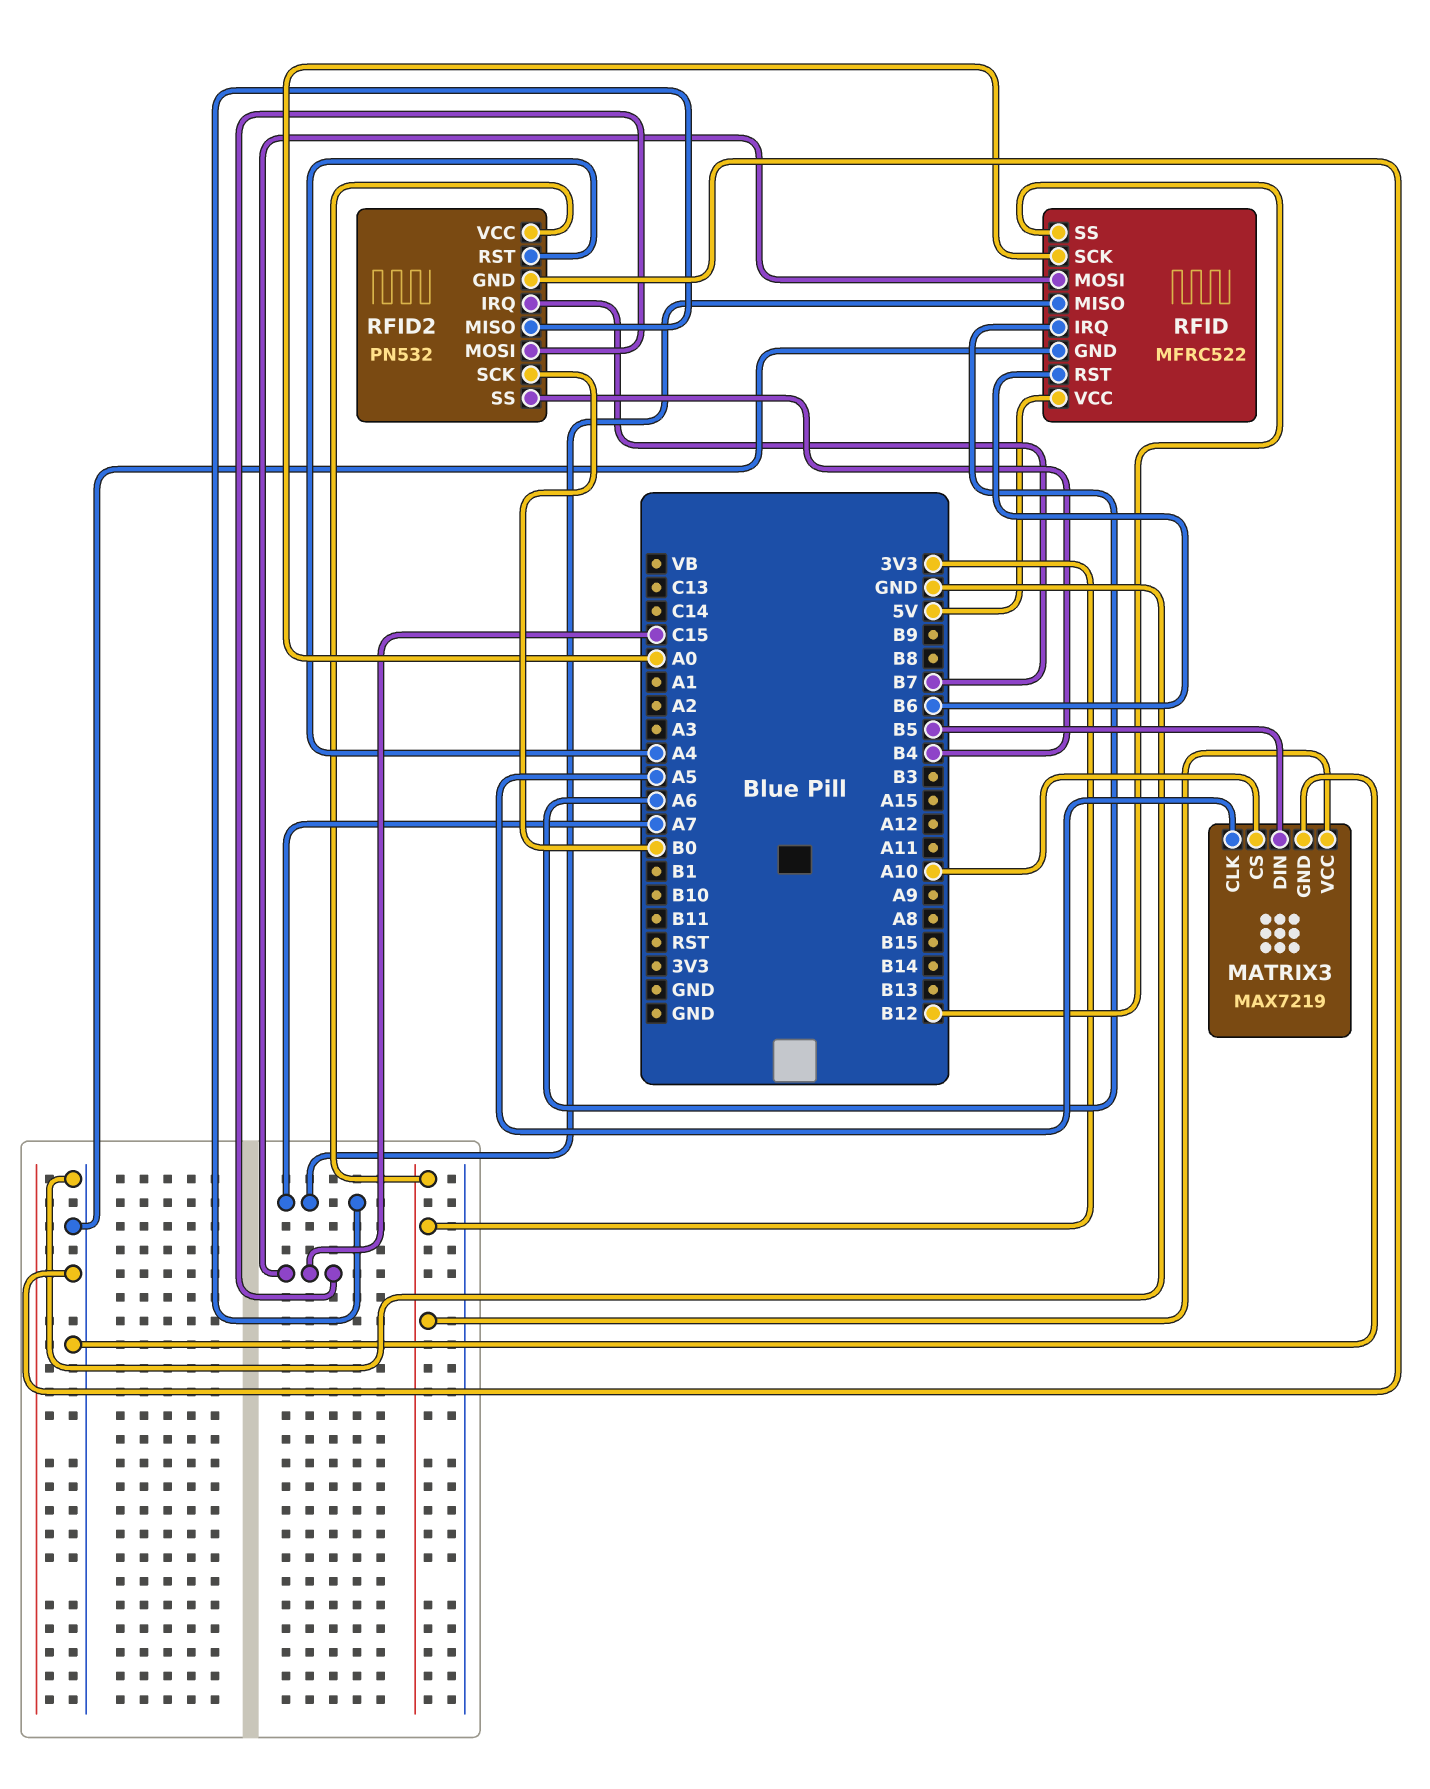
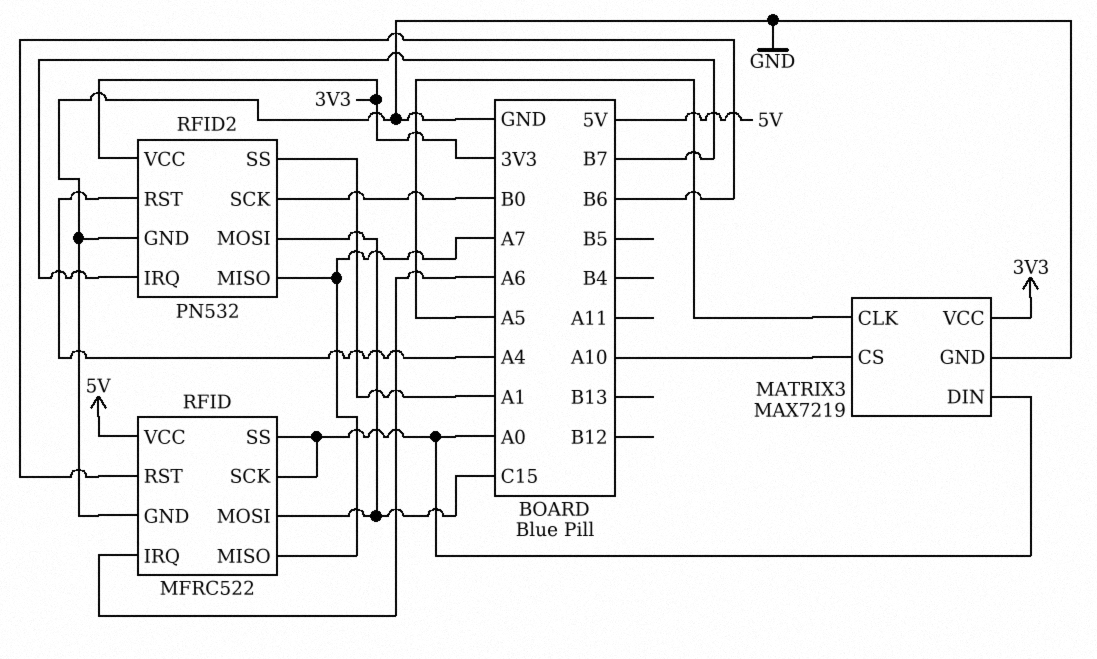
MATRIX3 pin DIN: B5 -> A0
RFID pin SS: B12 -> A0
RFID2 pin SS: B4 -> A1

